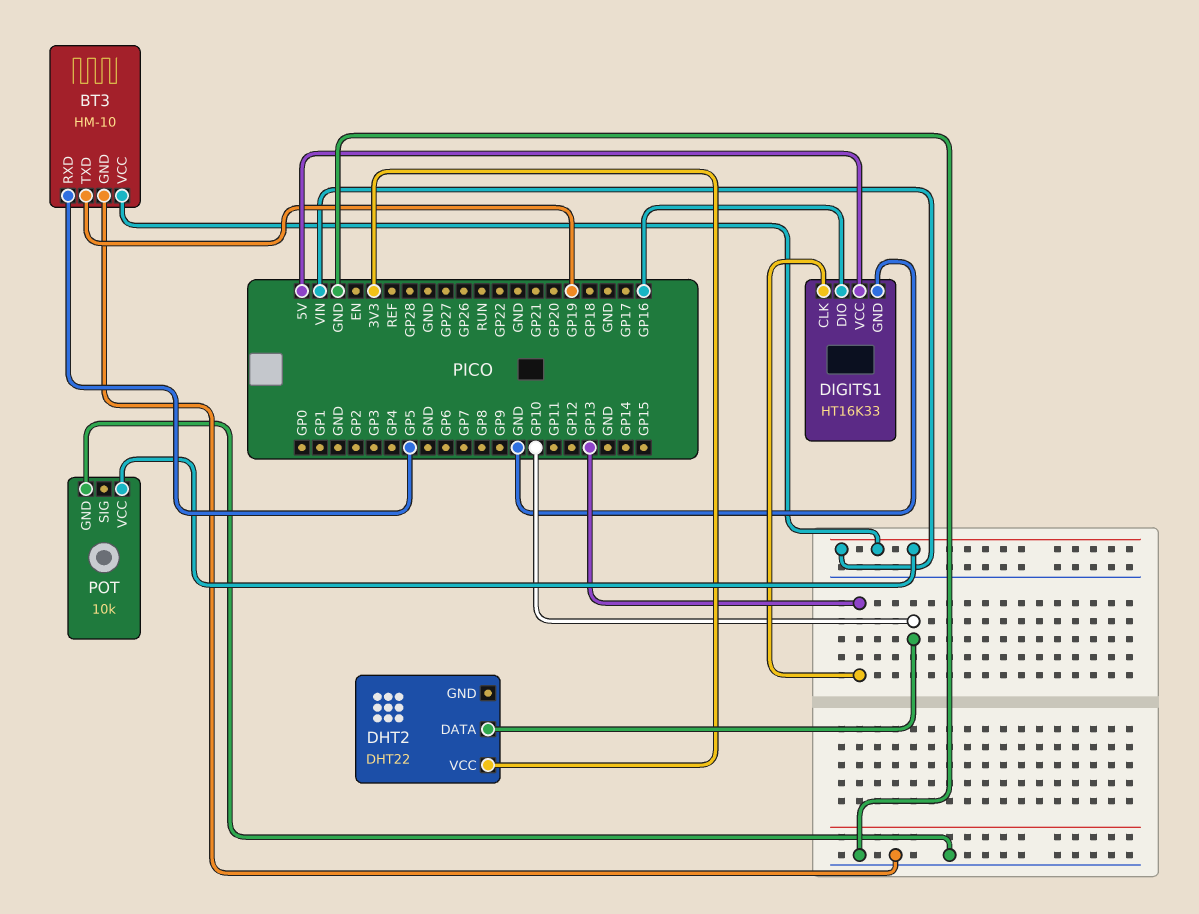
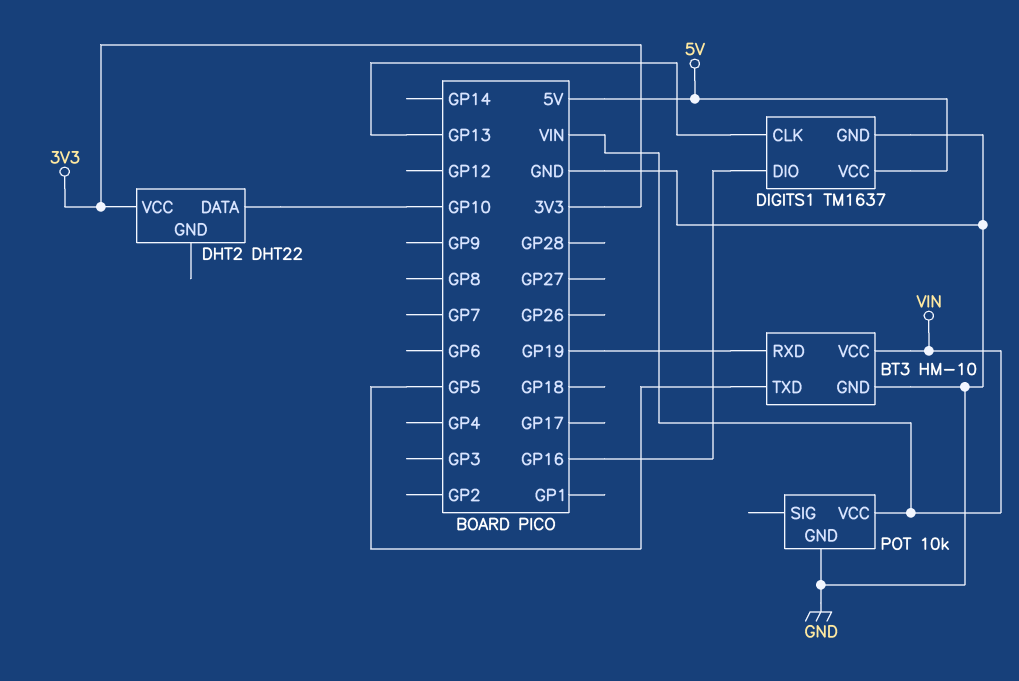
BT3 pin RXD: GP5 -> GP19
BT3 pin TXD: GP19 -> GP5
DIGITS1: HT16K33 -> TM1637

